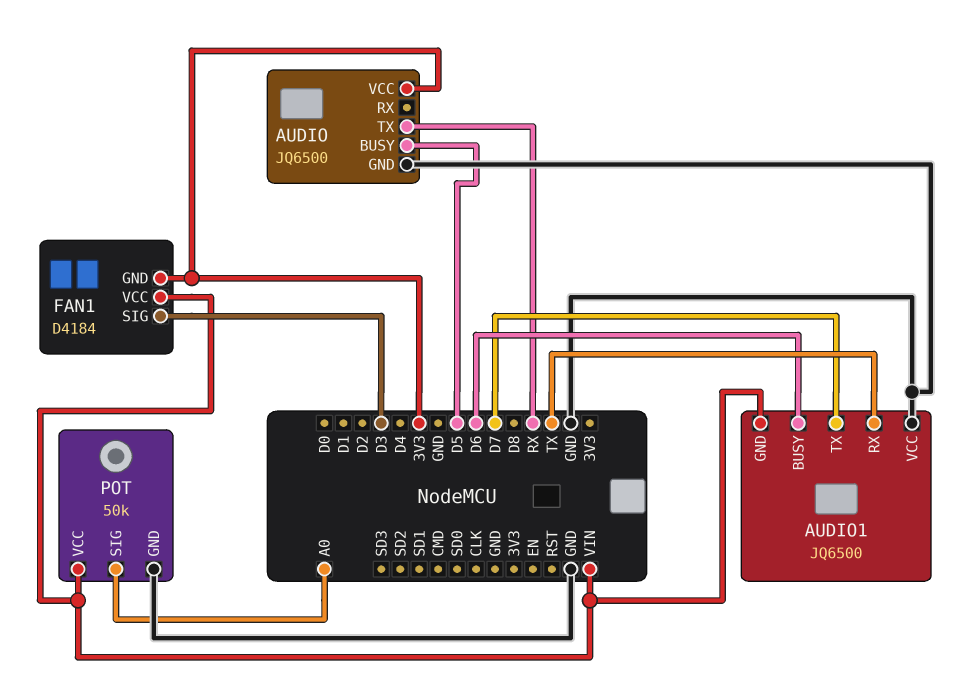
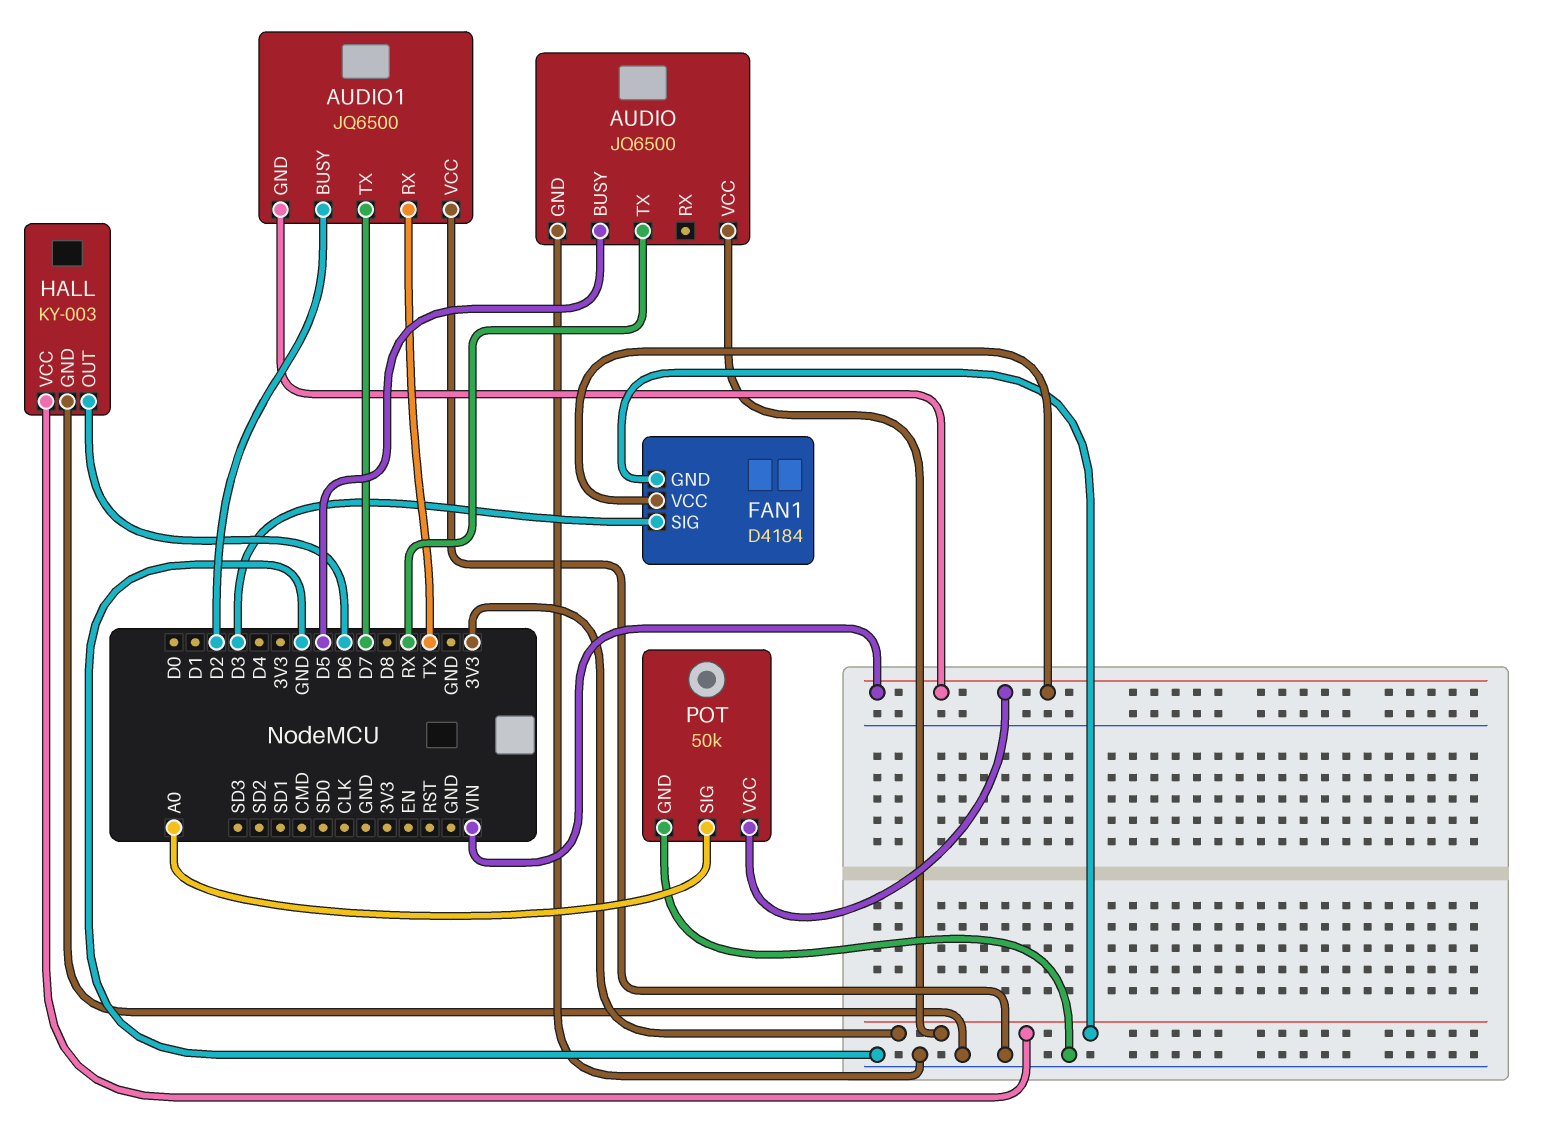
AUDIO1 pin BUSY: D6 -> D2
HALL: none -> KY-003
HALL pin GND: none -> GND
HALL pin OUT: none -> D6
HALL pin VCC: none -> 3V3

